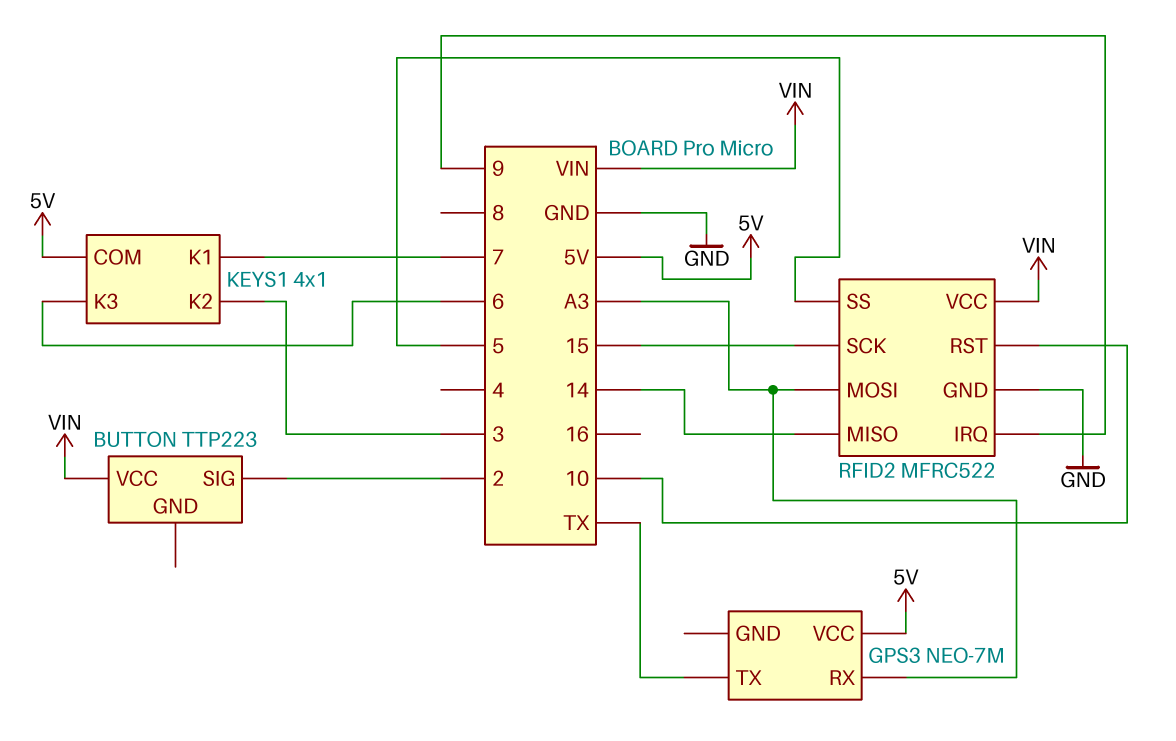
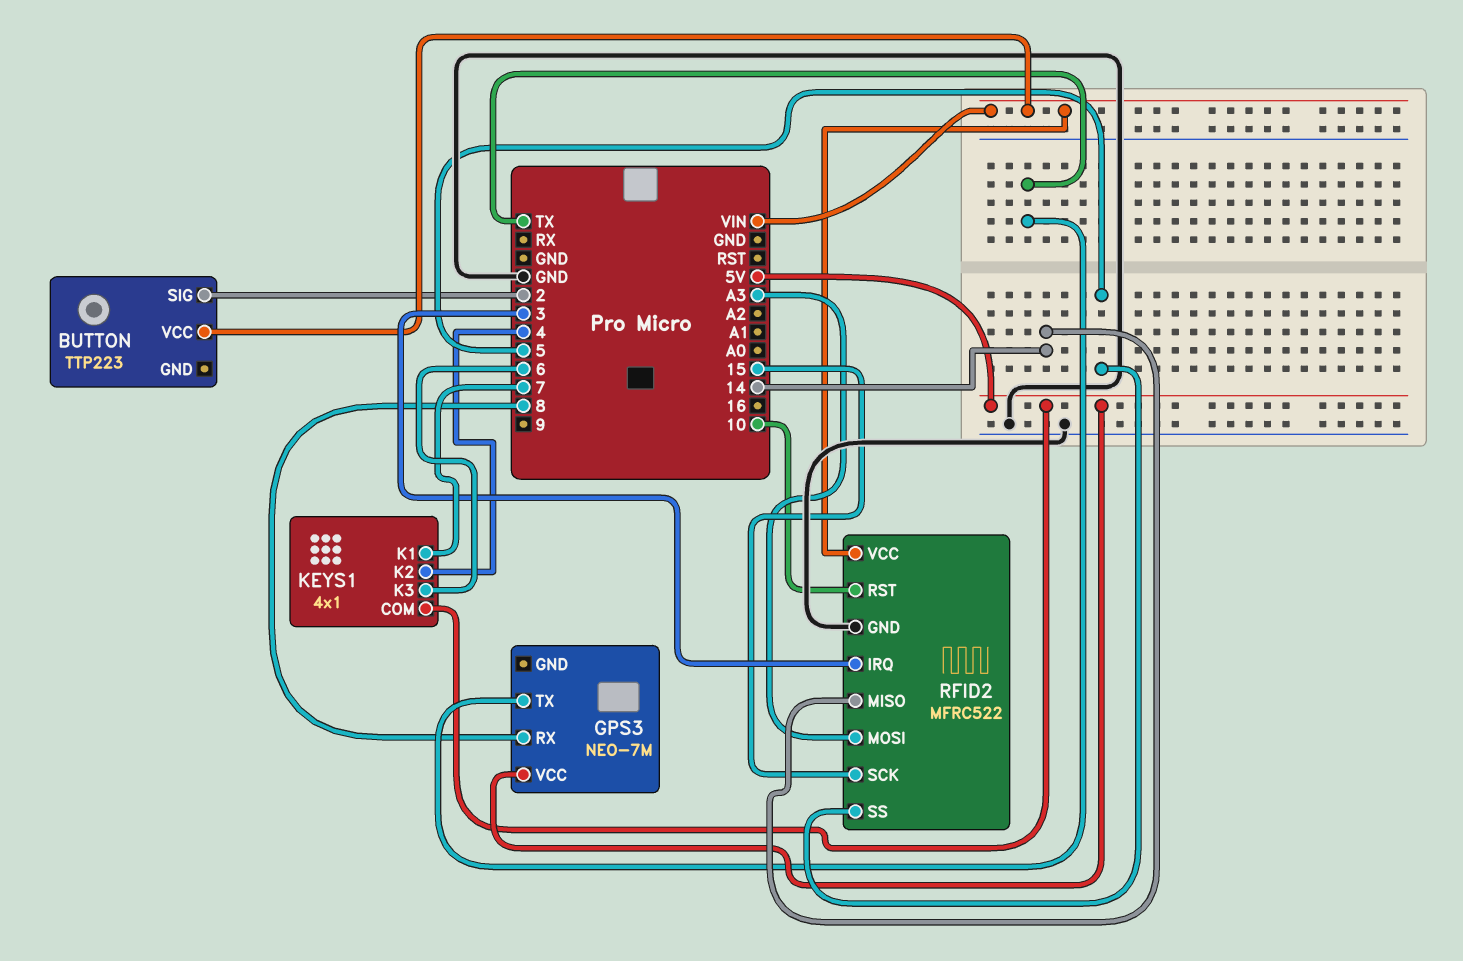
GPS3 pin RX: A3 -> 8
KEYS1 pin K2: 3 -> 4
RFID2 pin IRQ: 9 -> 3

